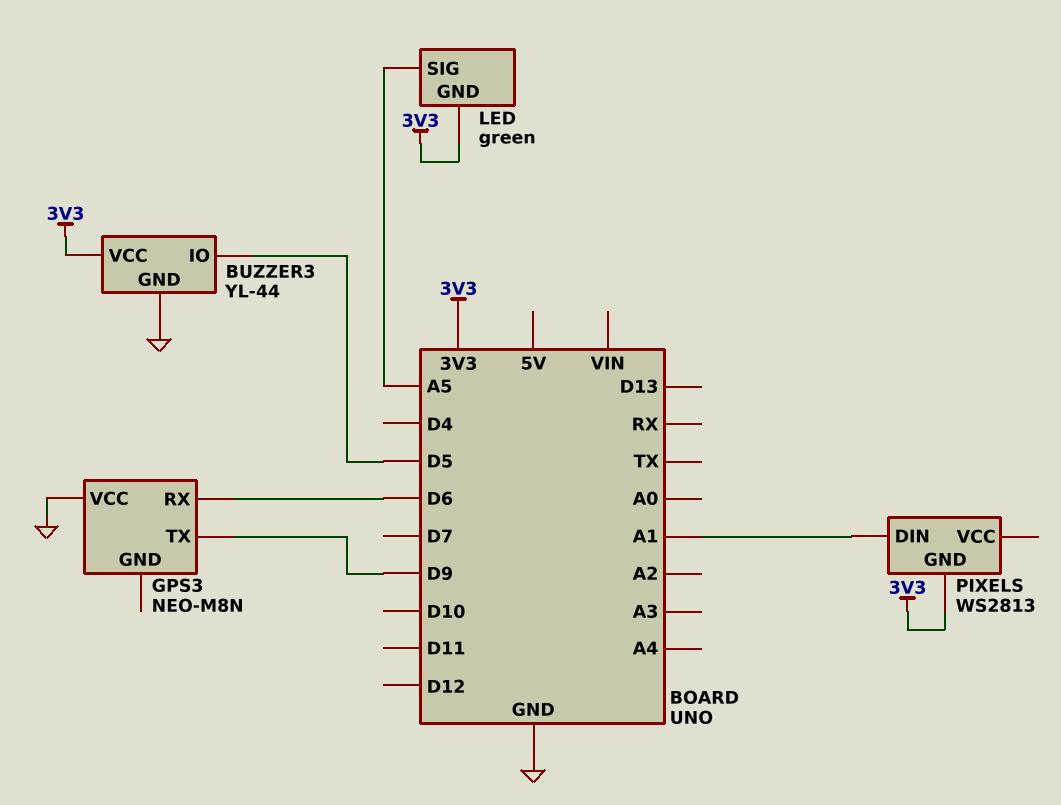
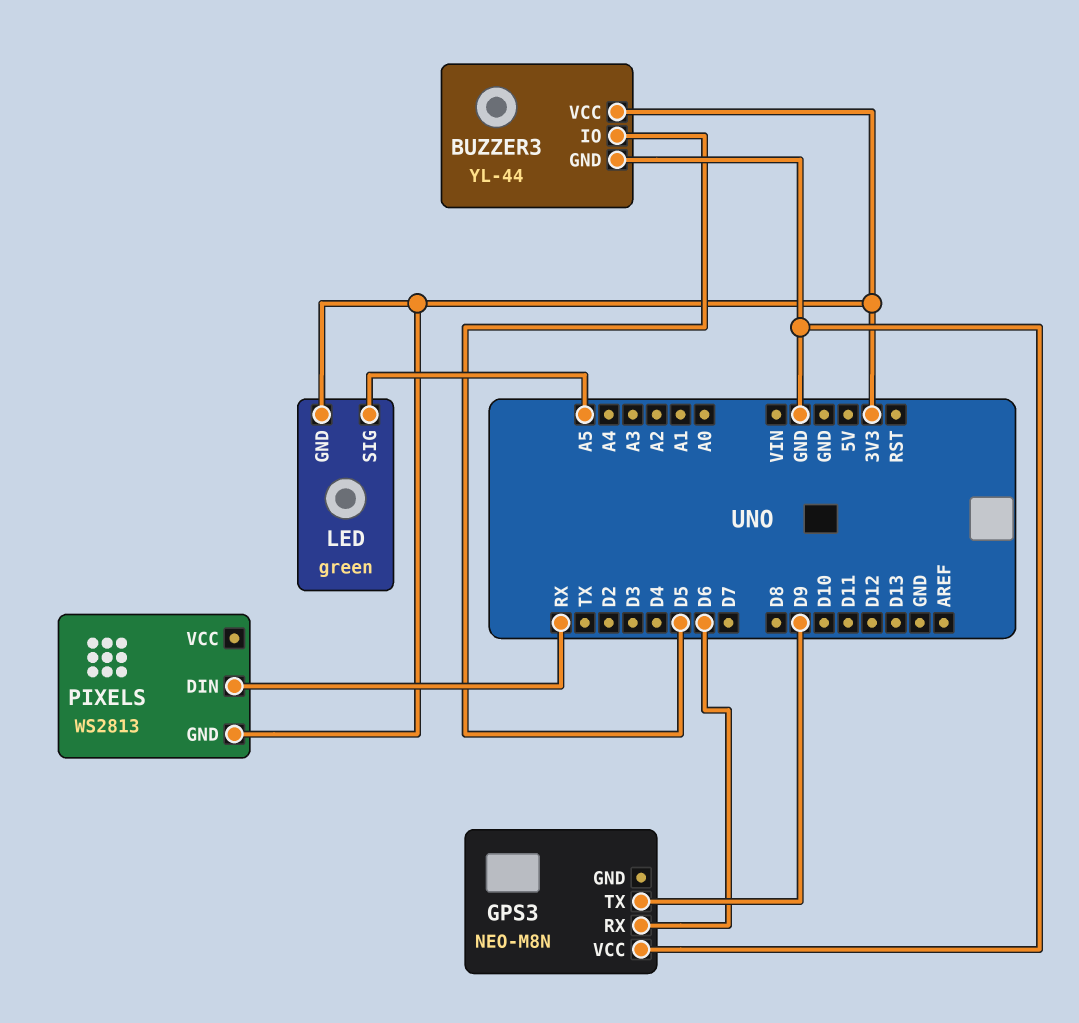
PIXELS pin DIN: A1 -> RX

